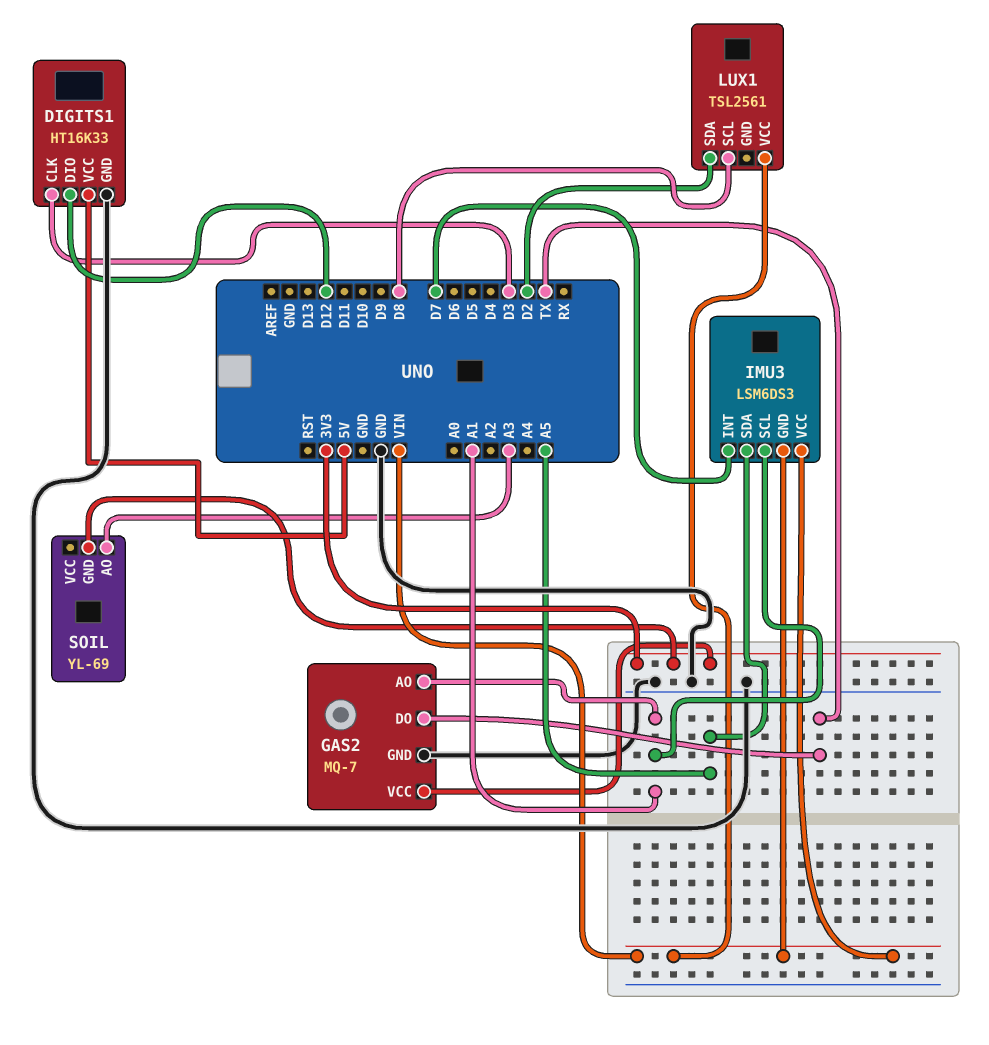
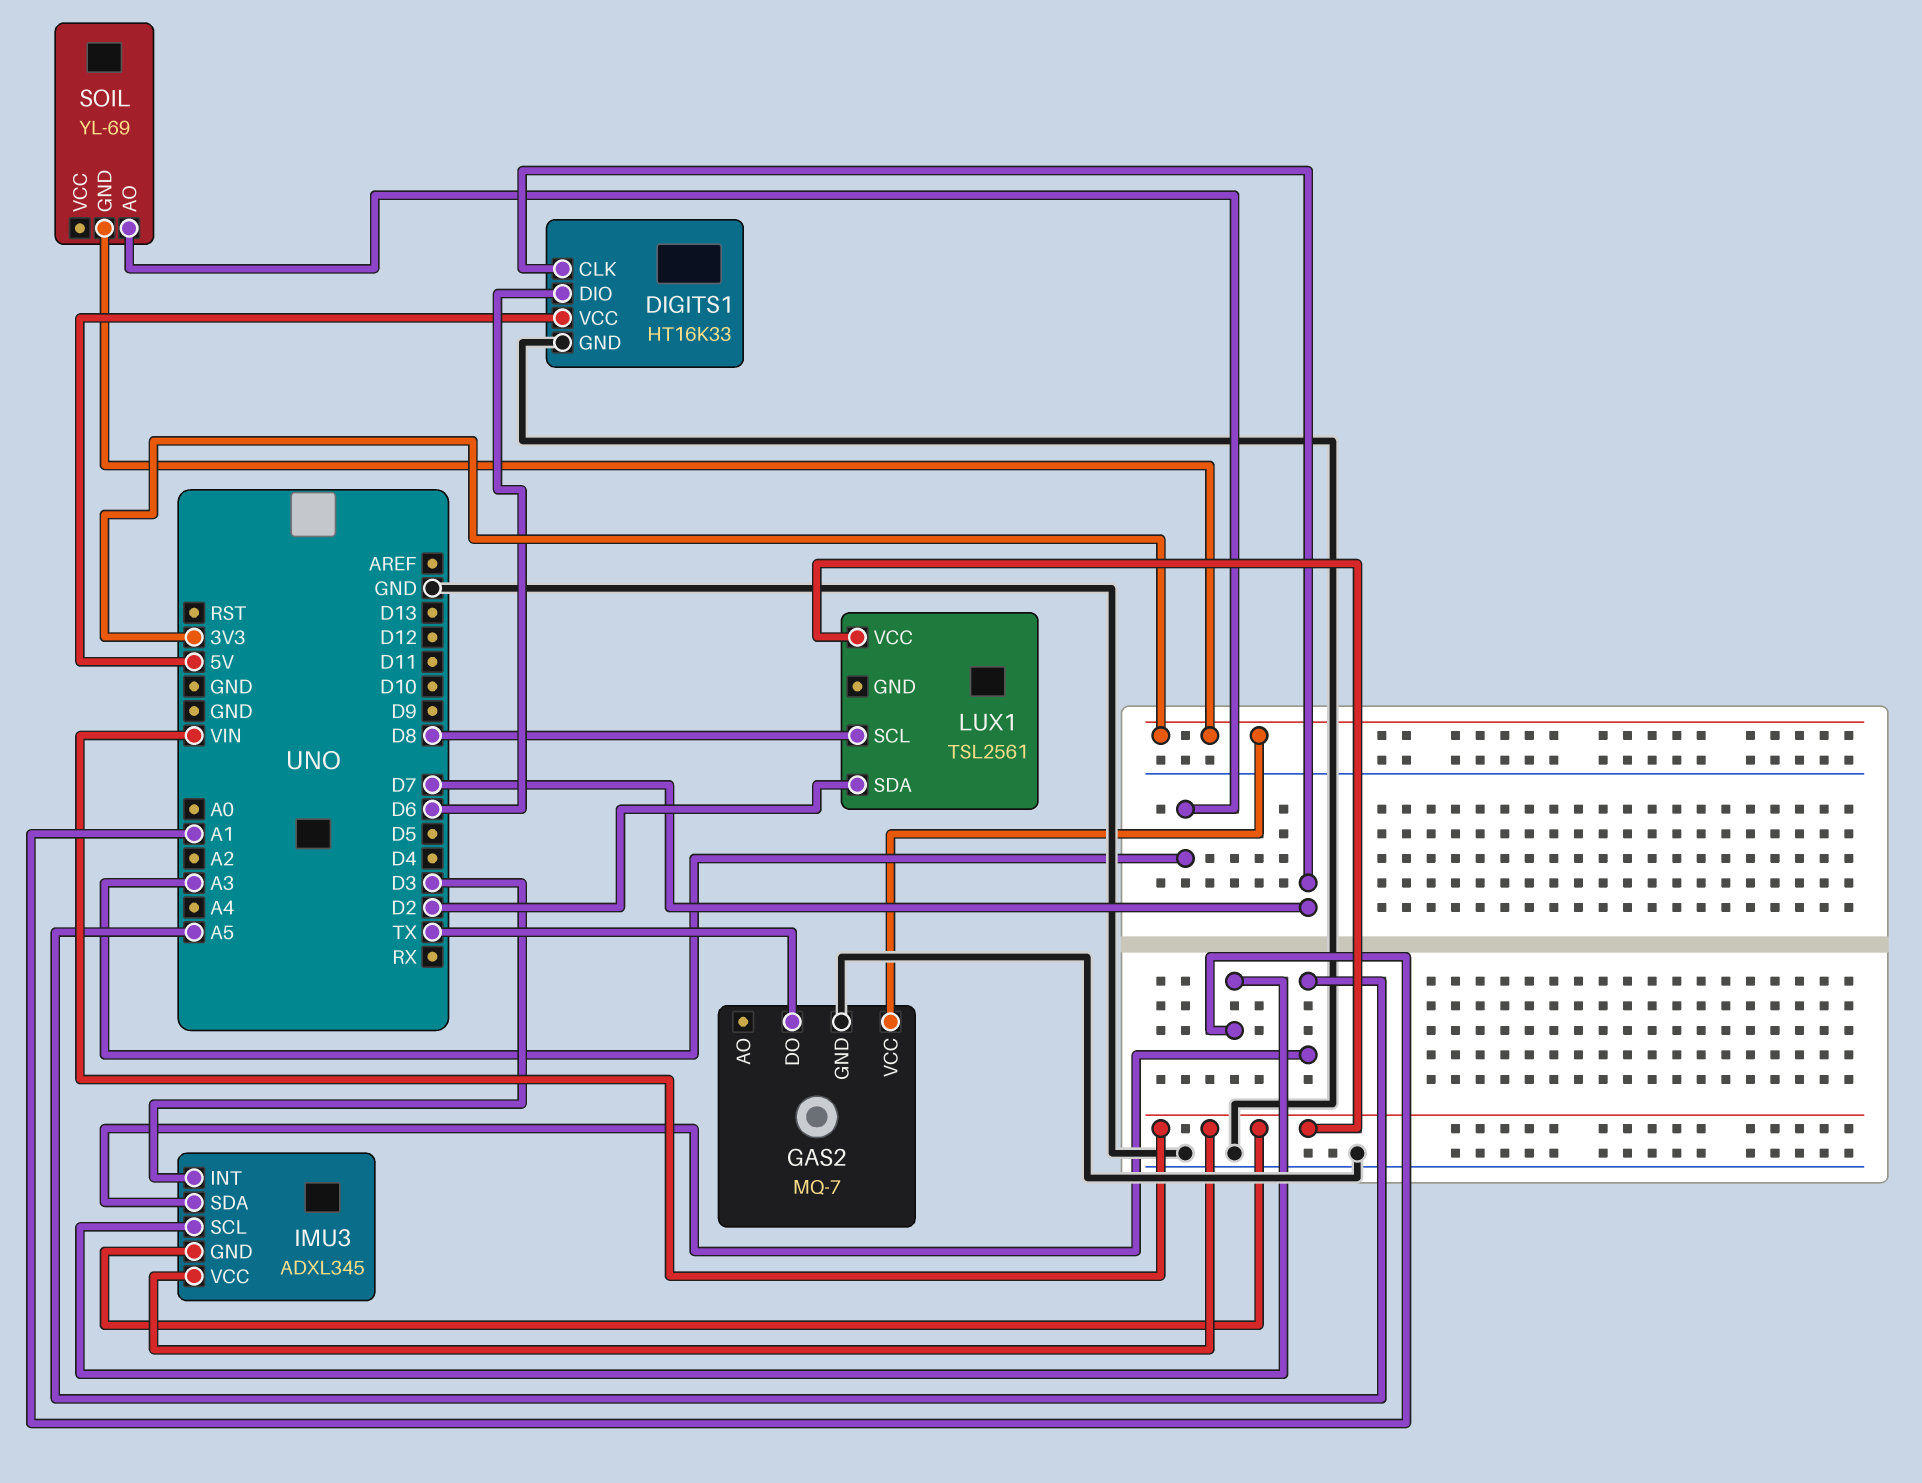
DIGITS1 pin CLK: D3 -> D7
DIGITS1 pin DIO: D12 -> D6
GAS2 pin AO: A1 -> none
IMU3: LSM6DS3 -> ADXL345
IMU3 pin INT: D7 -> D3

